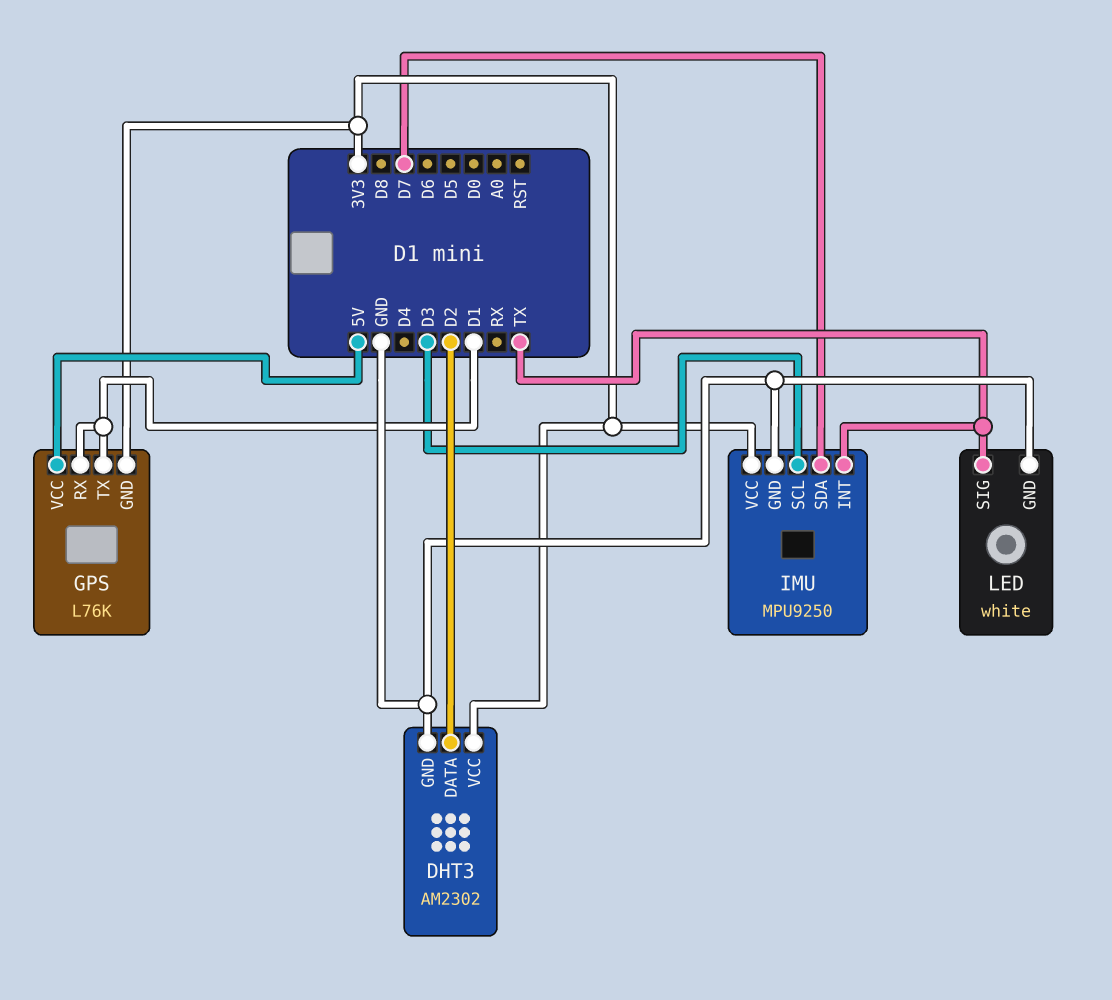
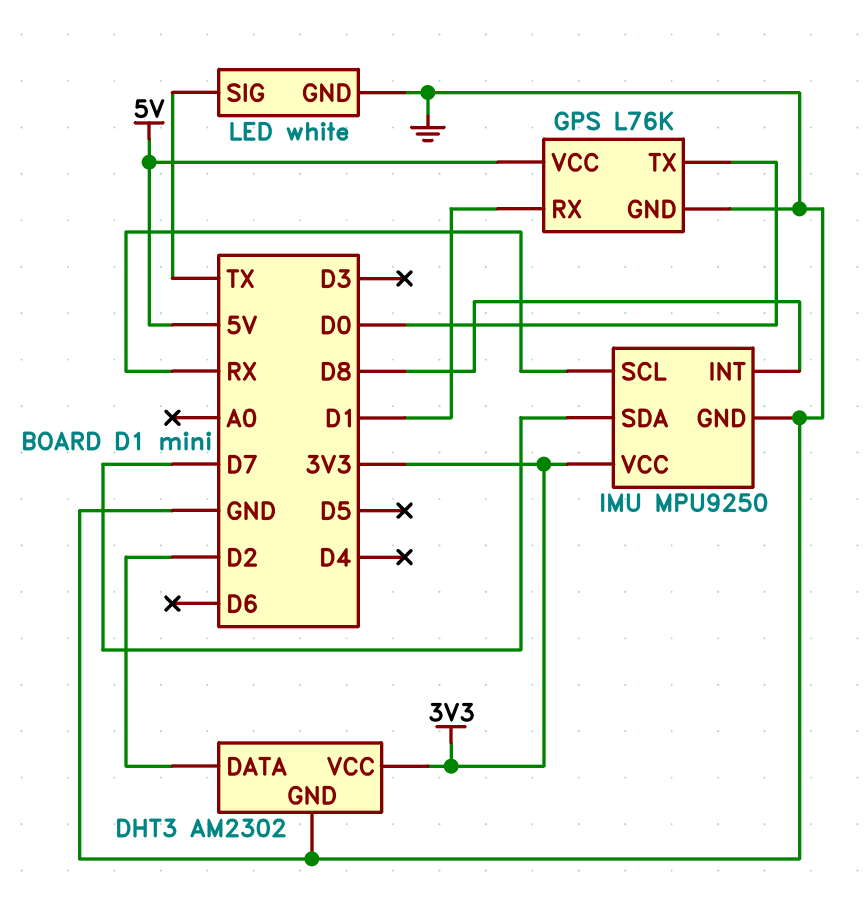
GPS pin GND: 3V3 -> GND
GPS pin TX: D1 -> D0
IMU pin INT: TX -> D8
IMU pin SCL: D3 -> RX

